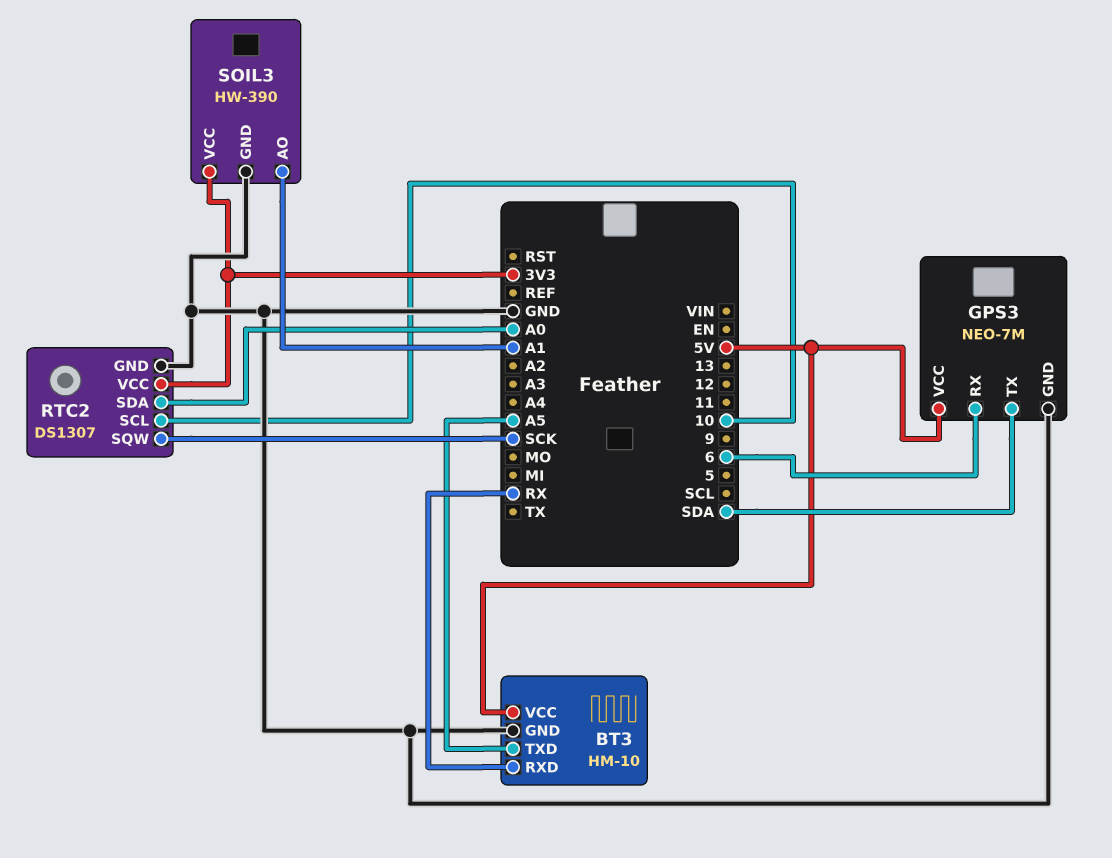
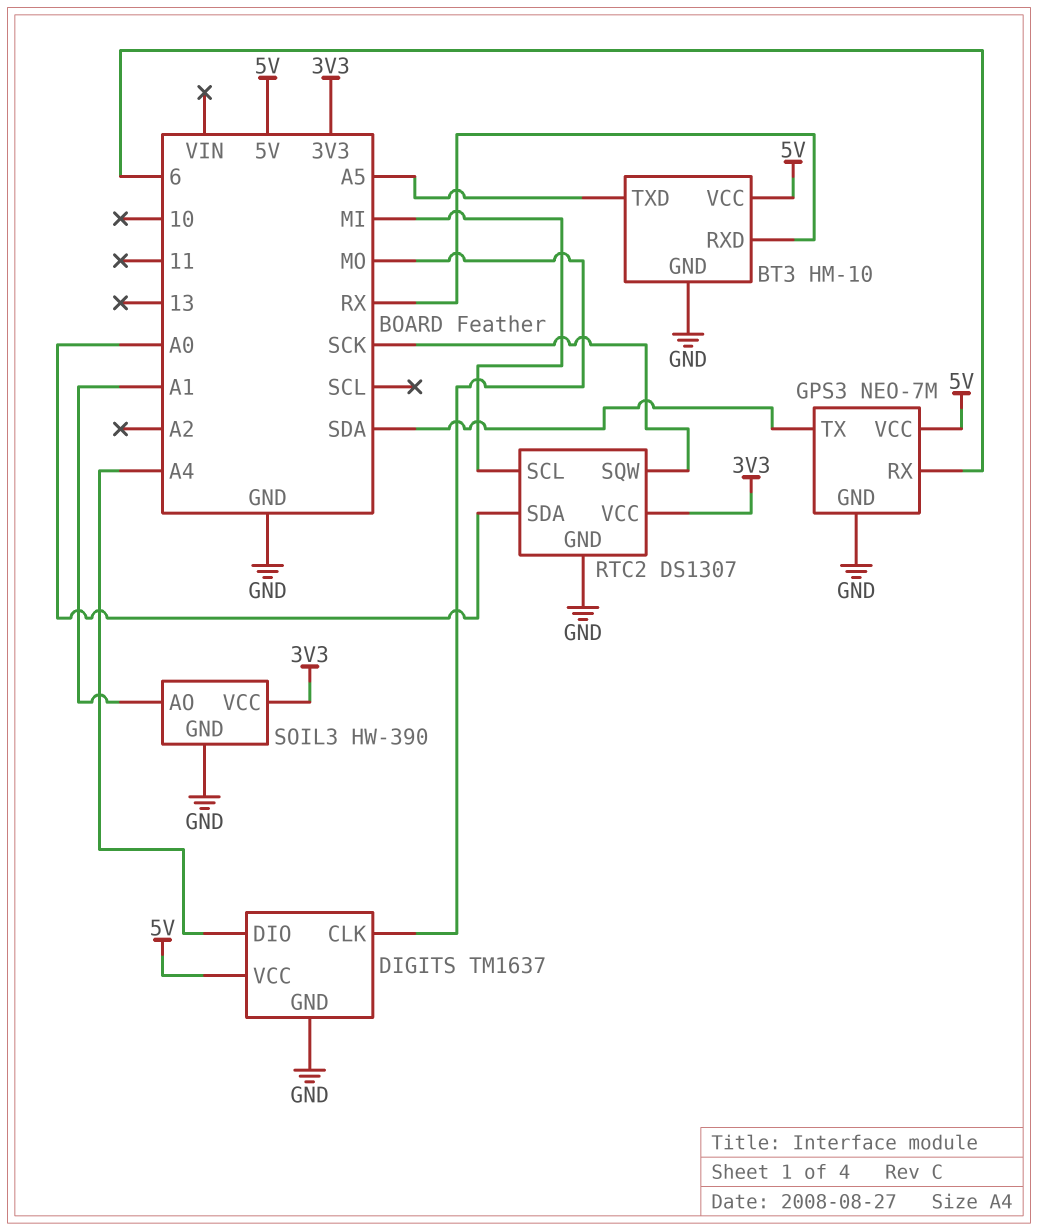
DIGITS: none -> TM1637
DIGITS pin CLK: none -> MO
DIGITS pin DIO: none -> A4
DIGITS pin GND: none -> GND
DIGITS pin VCC: none -> 5V
RTC2 pin SCL: 10 -> MI

